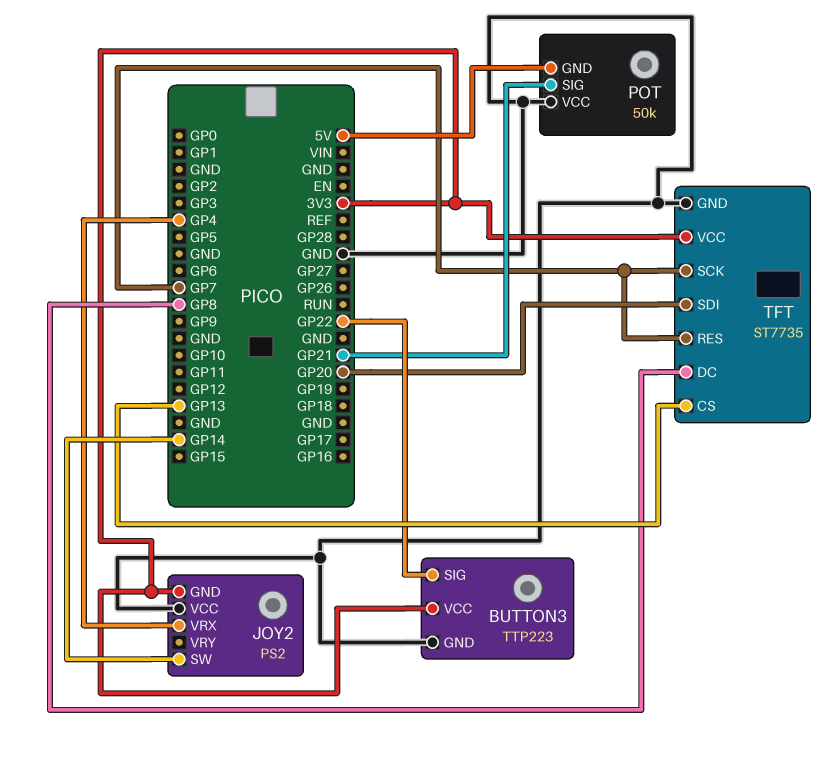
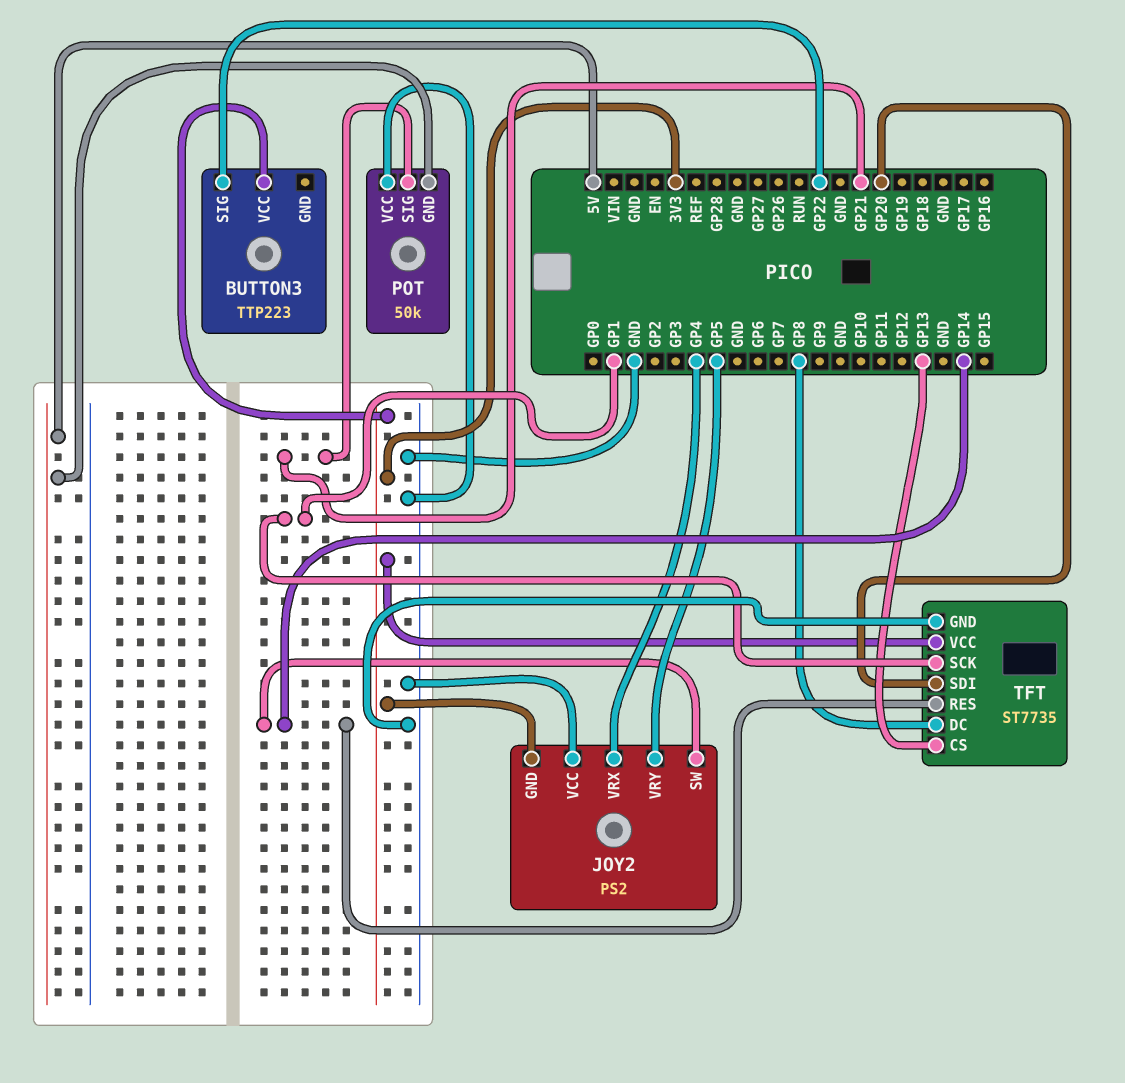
BUTTON3 pin GND: GND -> none
JOY2 pin VRY: none -> GP5
TFT pin RES: GP7 -> GP14
TFT pin SCK: GP7 -> GP1

